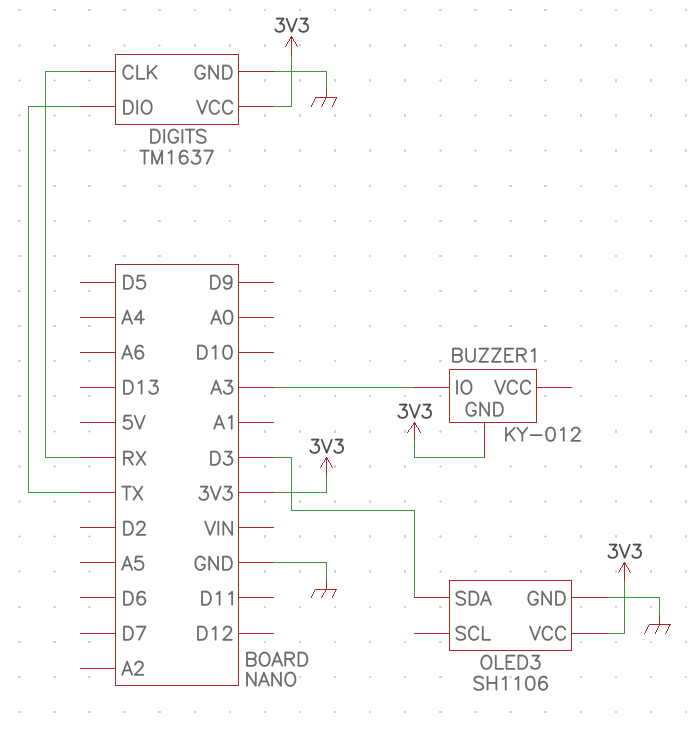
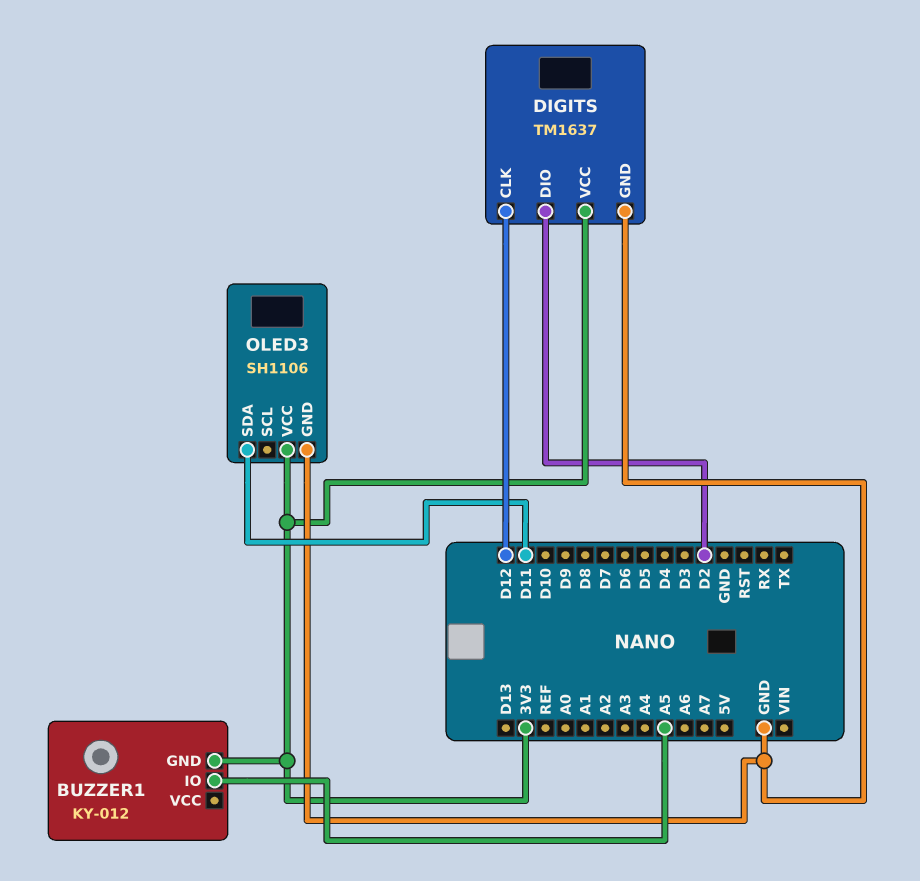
BUZZER1 pin IO: A3 -> A5
DIGITS pin CLK: RX -> D12
DIGITS pin DIO: TX -> D2
OLED3 pin SDA: D3 -> D11

